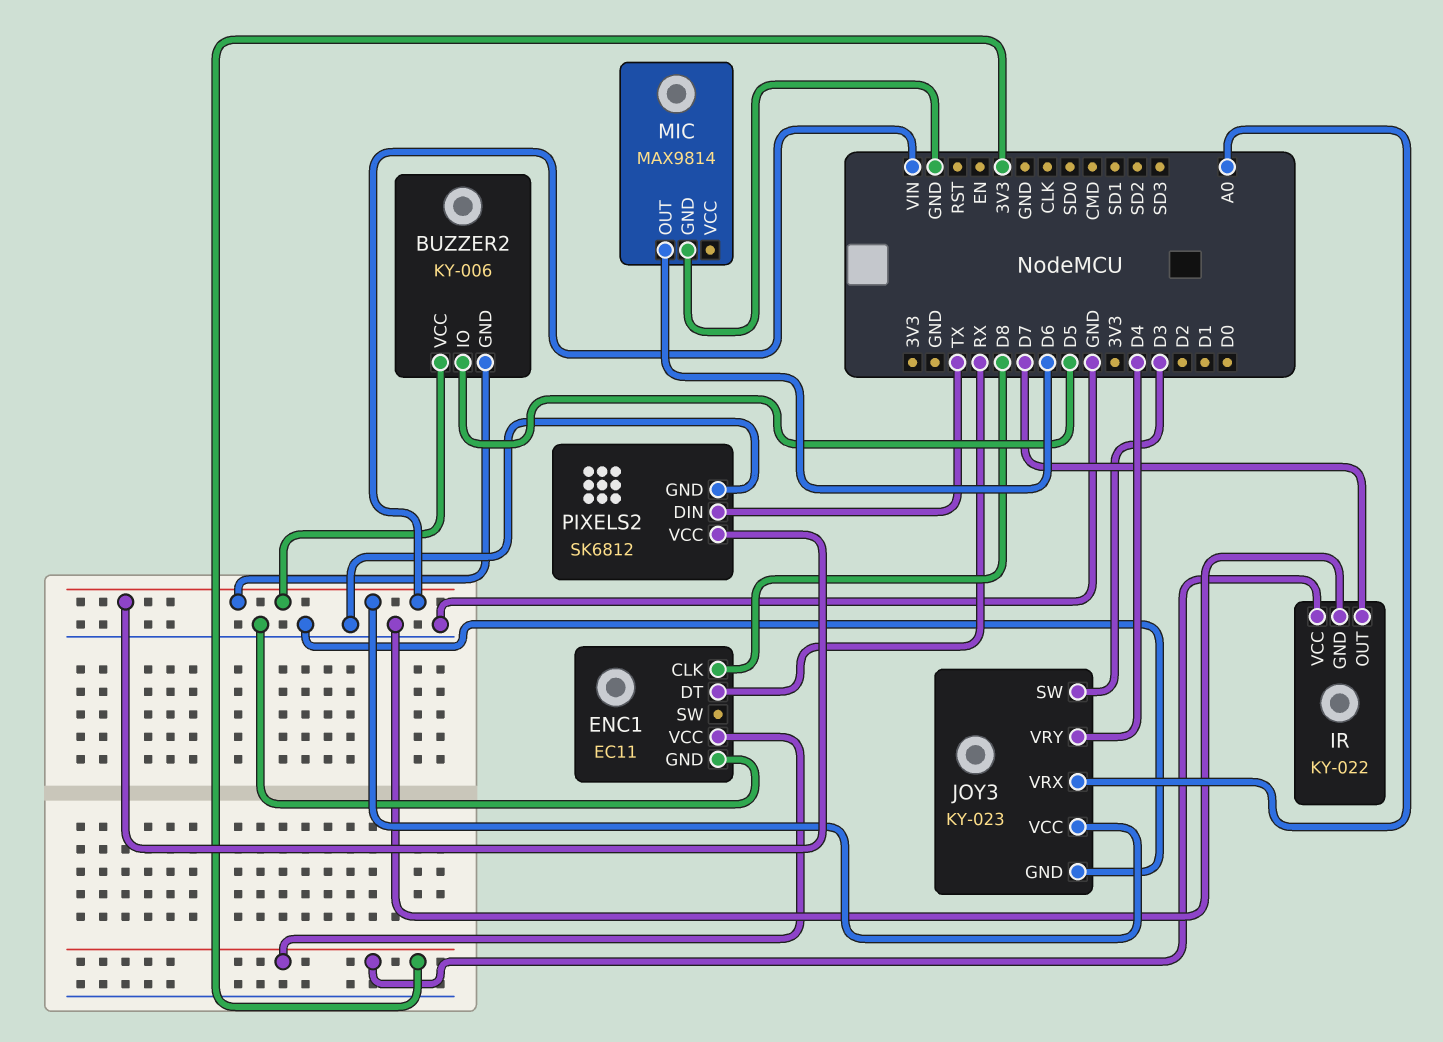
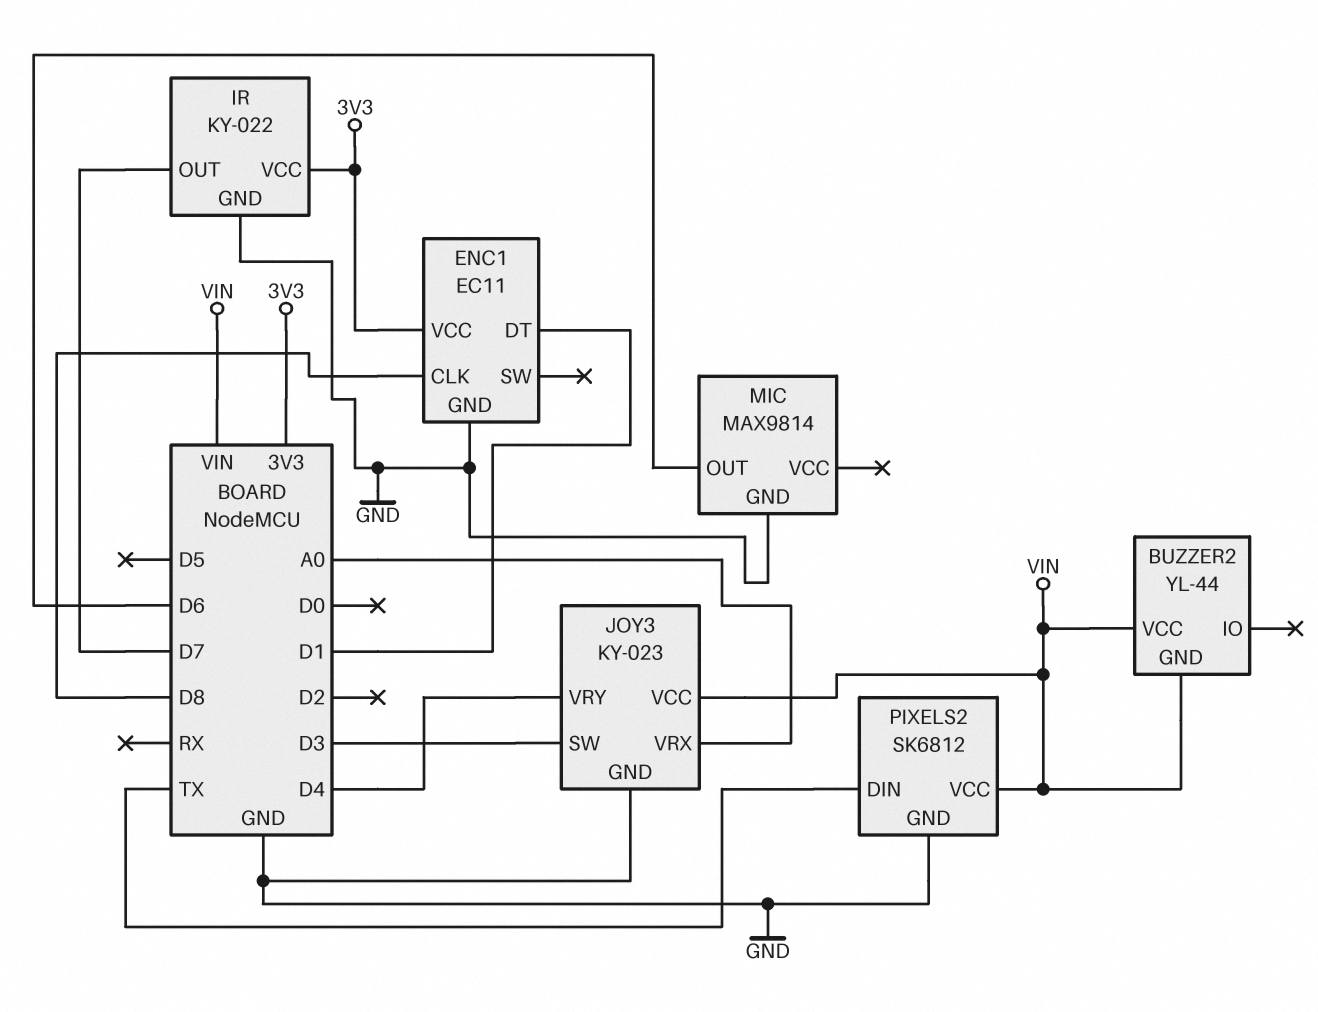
BUZZER2: KY-006 -> YL-44
BUZZER2 pin IO: D5 -> none
ENC1 pin DT: RX -> D1

